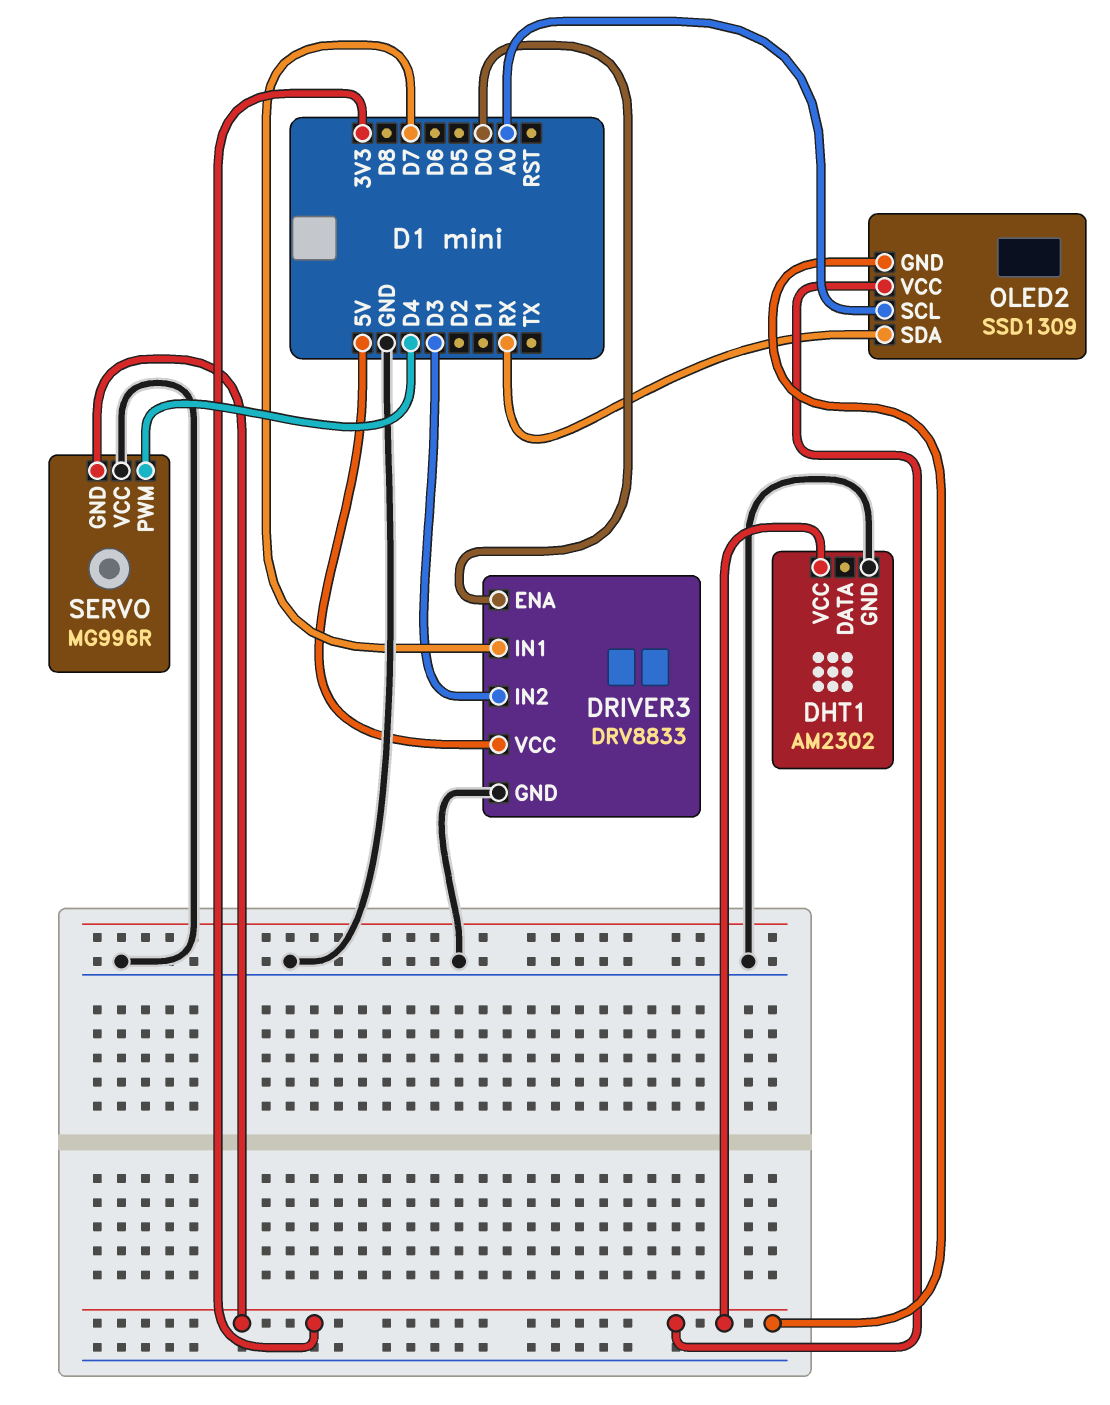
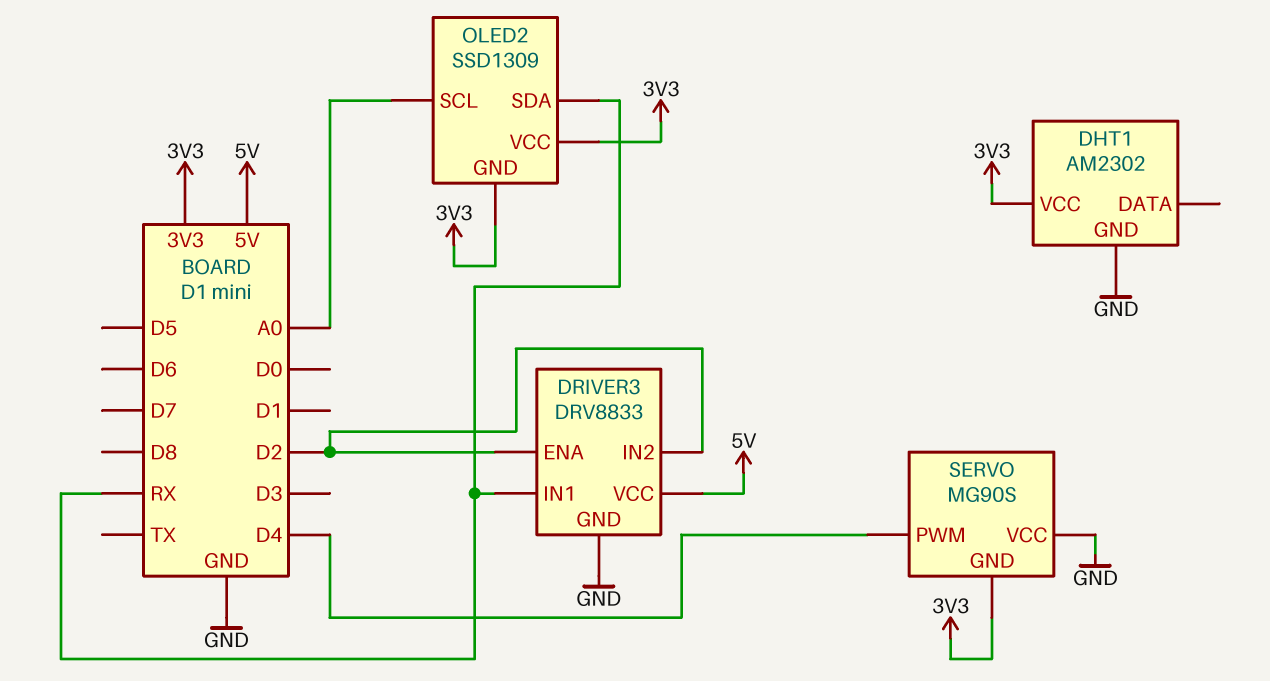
DRIVER3 pin ENA: D0 -> D2
DRIVER3 pin IN1: D7 -> RX
DRIVER3 pin IN2: D3 -> D2
SERVO: MG996R -> MG90S

